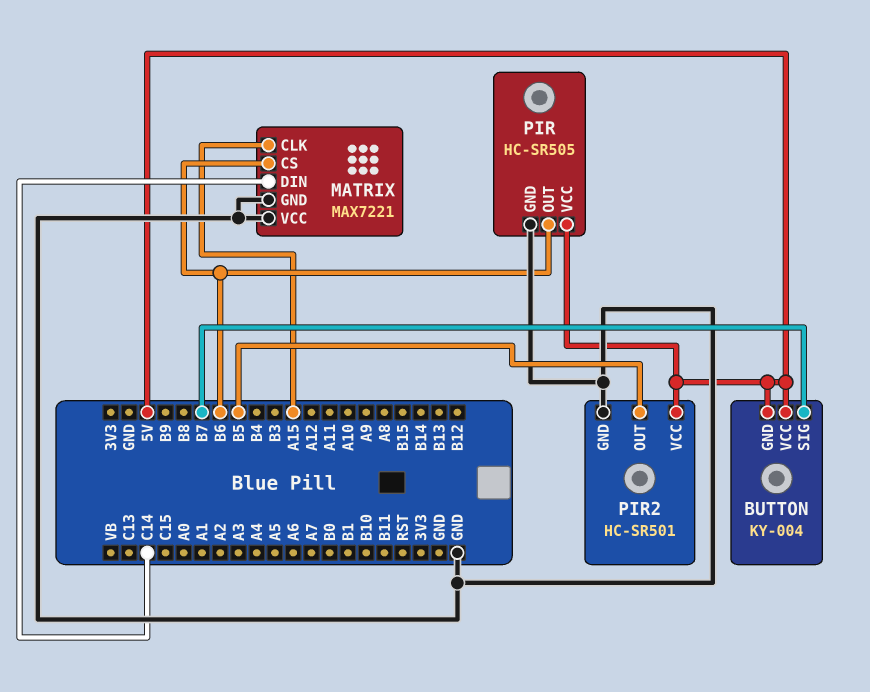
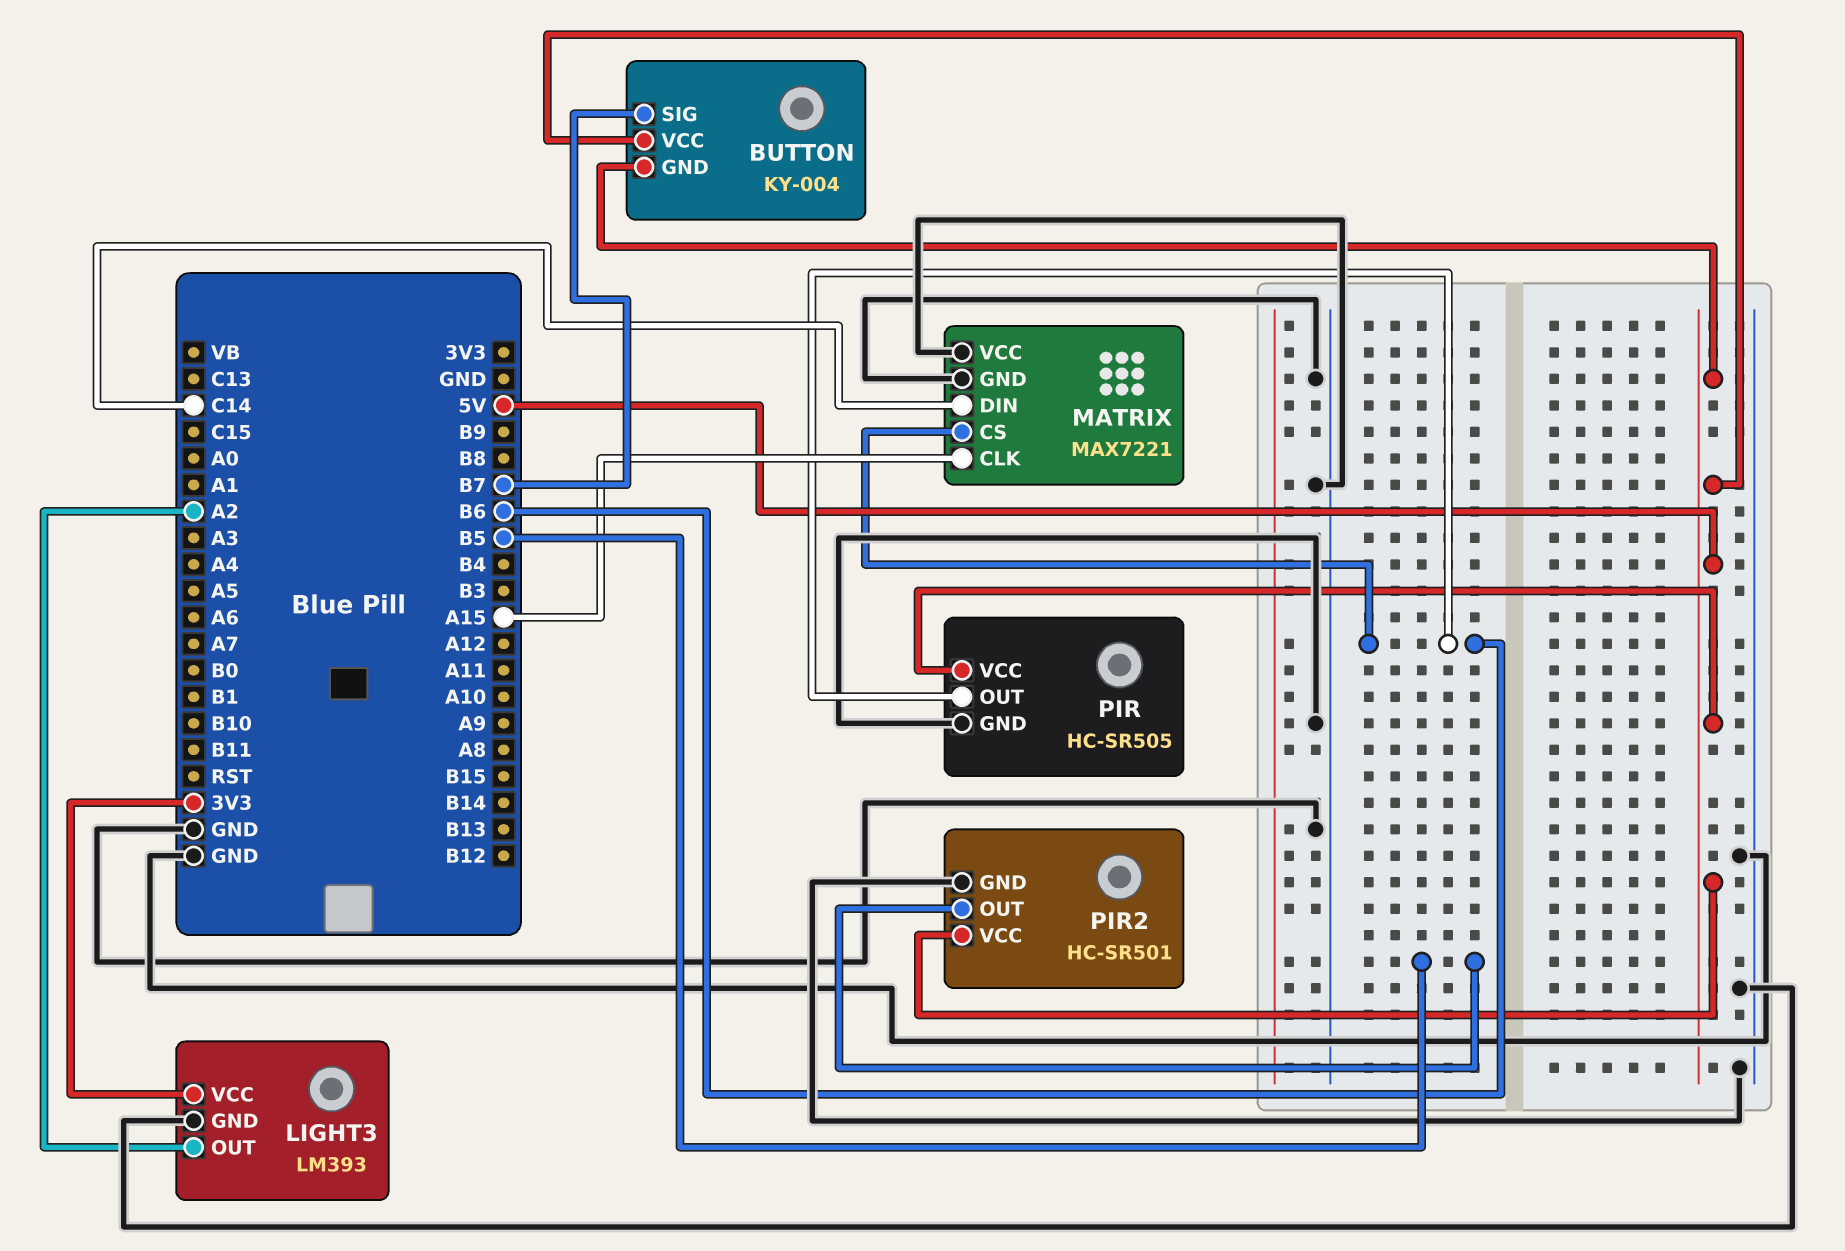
LIGHT3: none -> LM393
LIGHT3 pin GND: none -> GND
LIGHT3 pin OUT: none -> A2
LIGHT3 pin VCC: none -> 3V3

